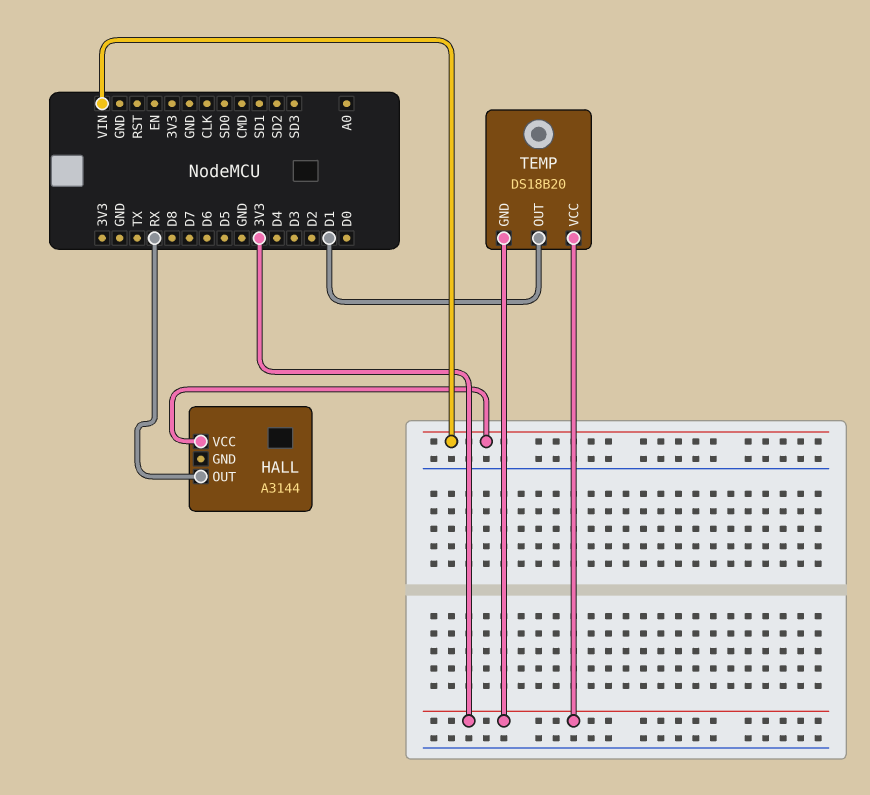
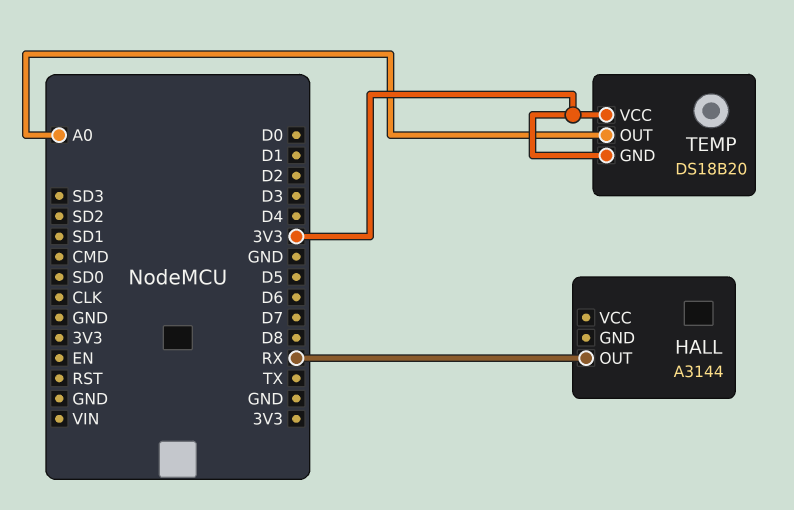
HALL pin VCC: VIN -> none
TEMP pin OUT: D1 -> A0

